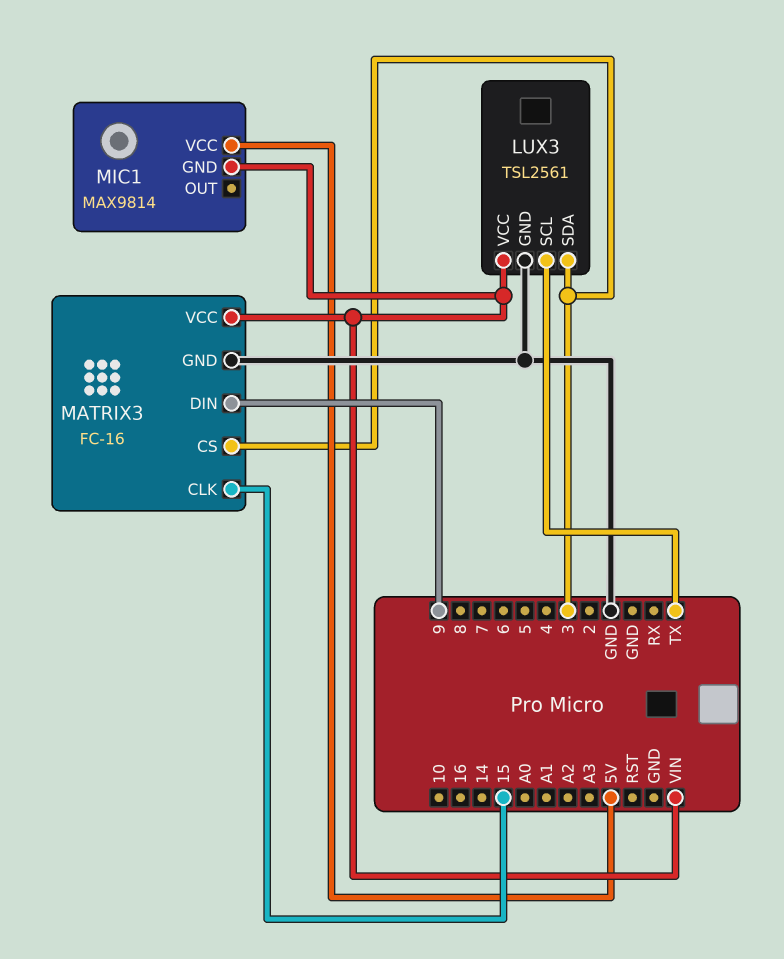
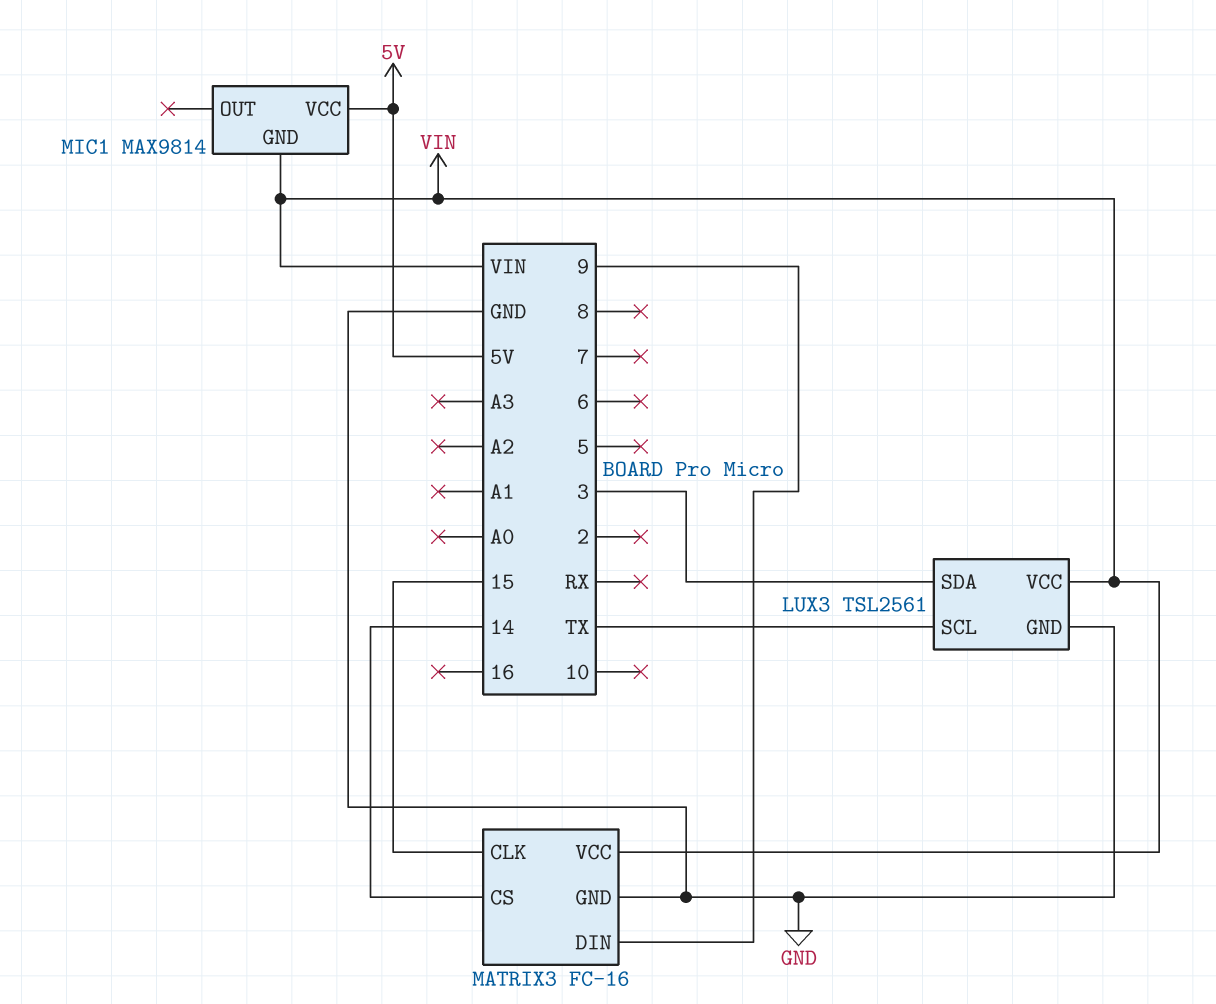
MATRIX3 pin CS: 3 -> 14

